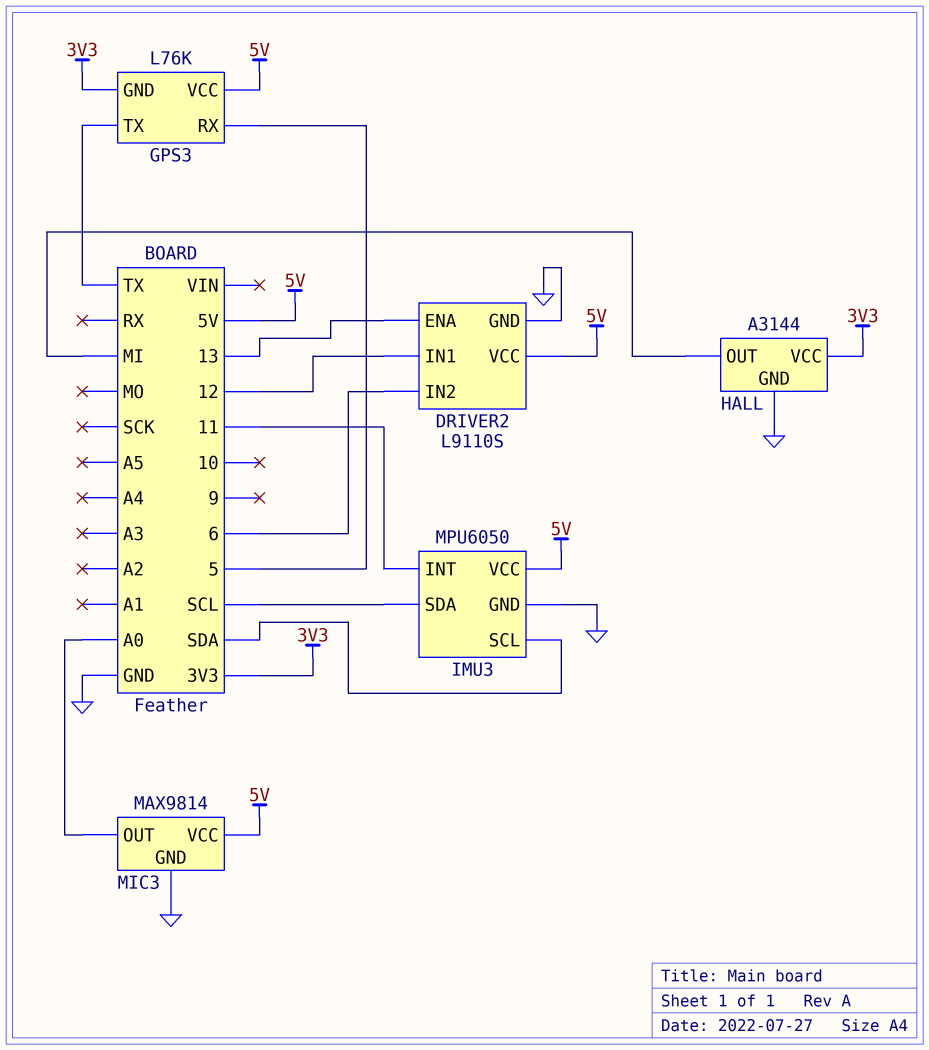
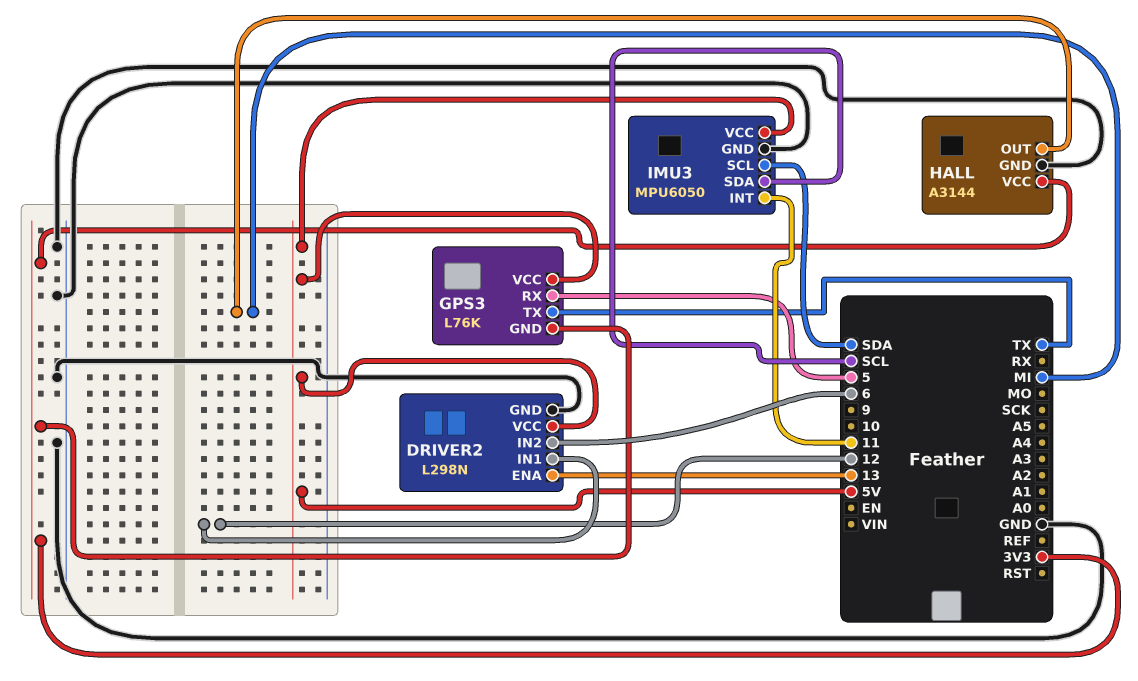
DRIVER2: L9110S -> L298N
MIC3: MAX9814 -> none
MIC3 pin GND: GND -> none
MIC3 pin OUT: A0 -> none
MIC3 pin VCC: 5V -> none

